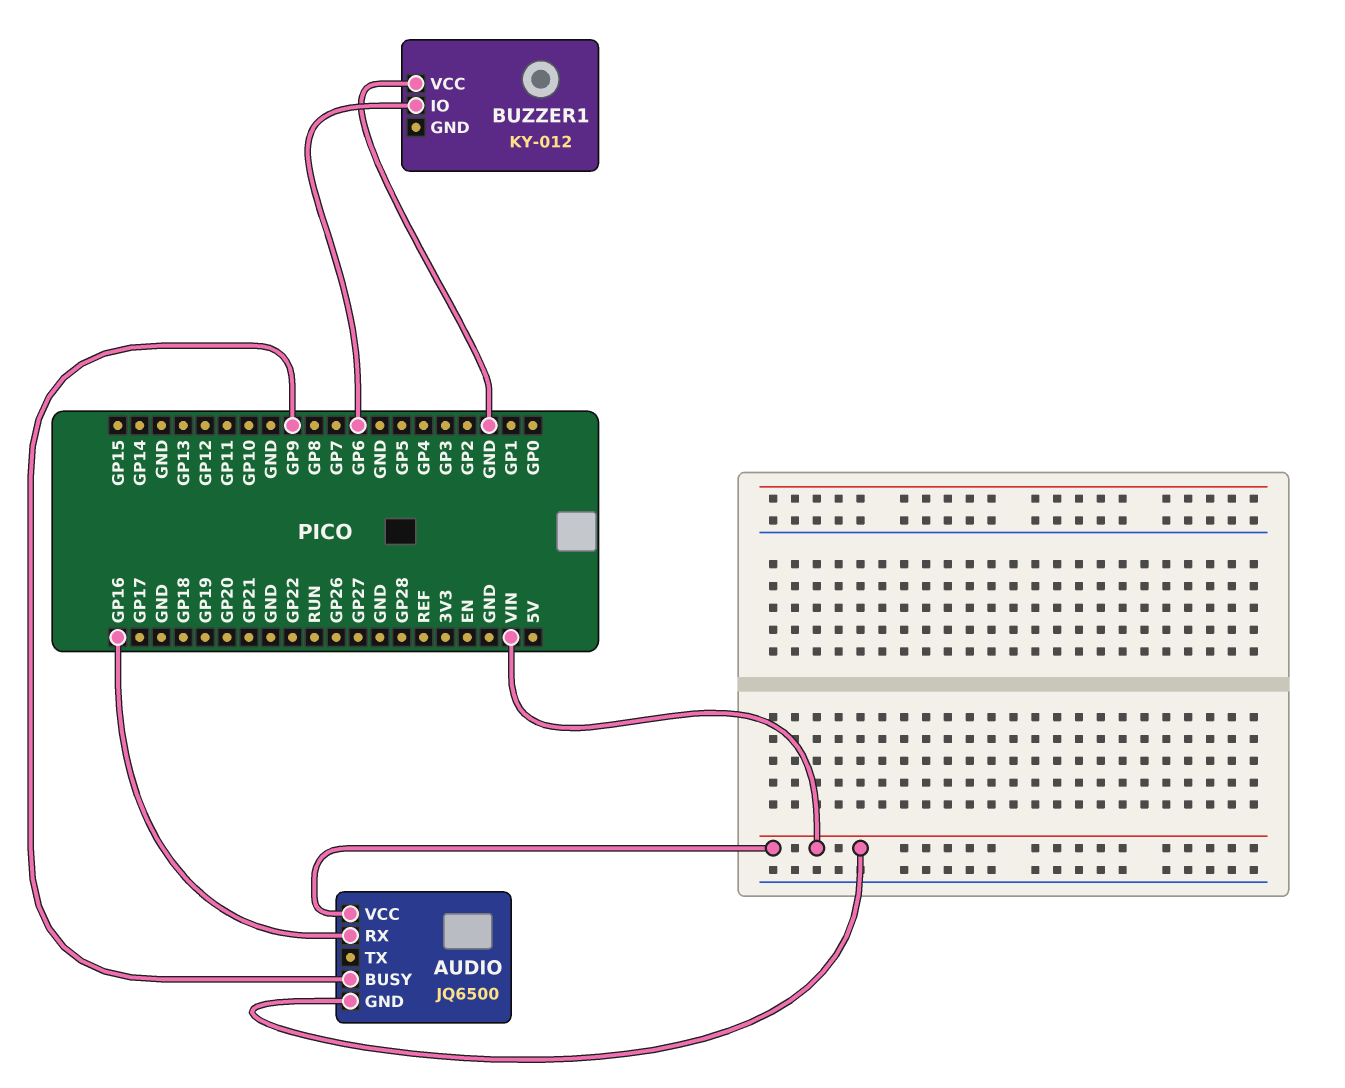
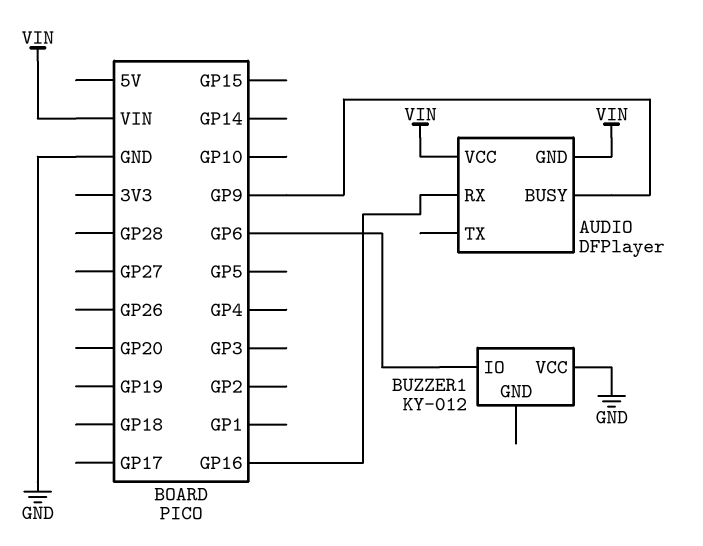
AUDIO: JQ6500 -> DFPlayer

